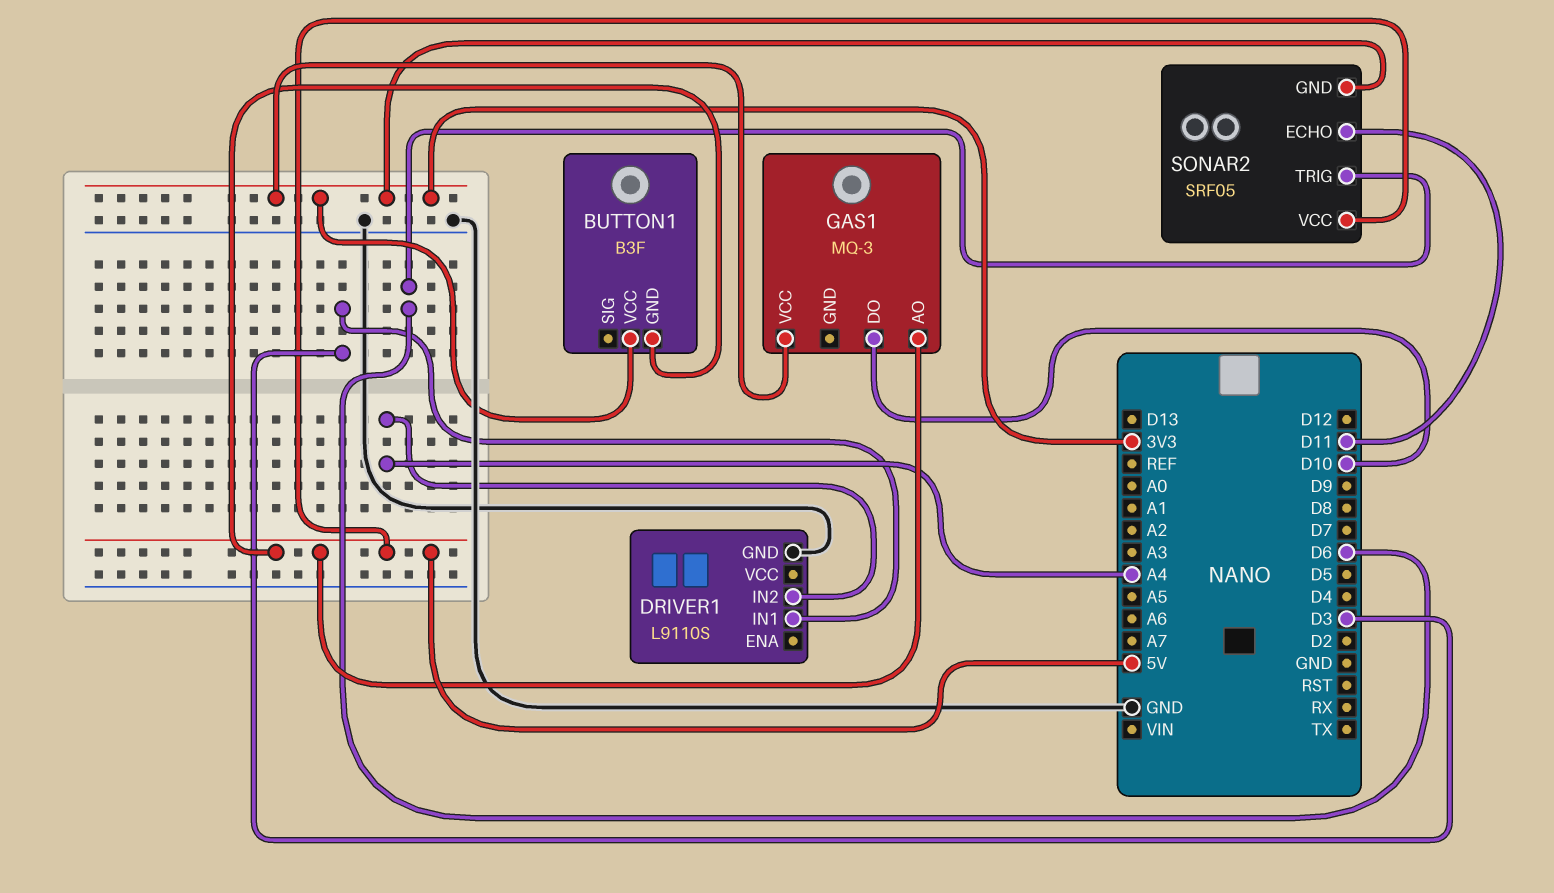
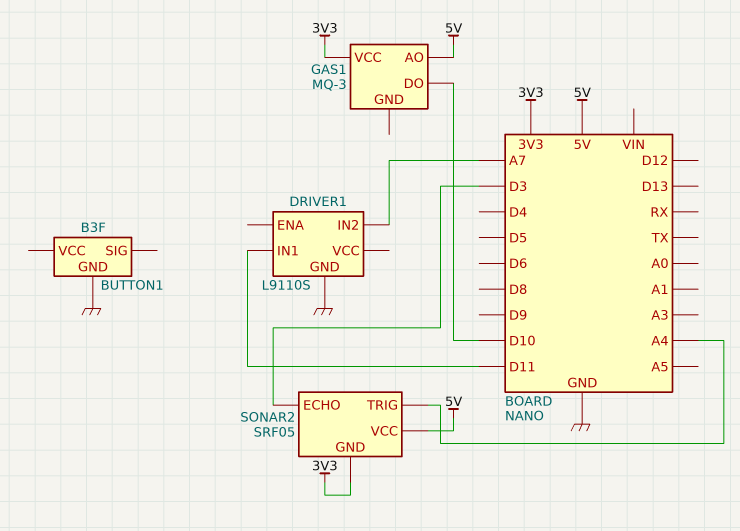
BUTTON1 pin GND: 5V -> GND
BUTTON1 pin VCC: 3V3 -> none
DRIVER1 pin IN1: D3 -> D11
DRIVER1 pin IN2: A4 -> A7
SONAR2 pin ECHO: D11 -> D3
SONAR2 pin TRIG: D6 -> A4

